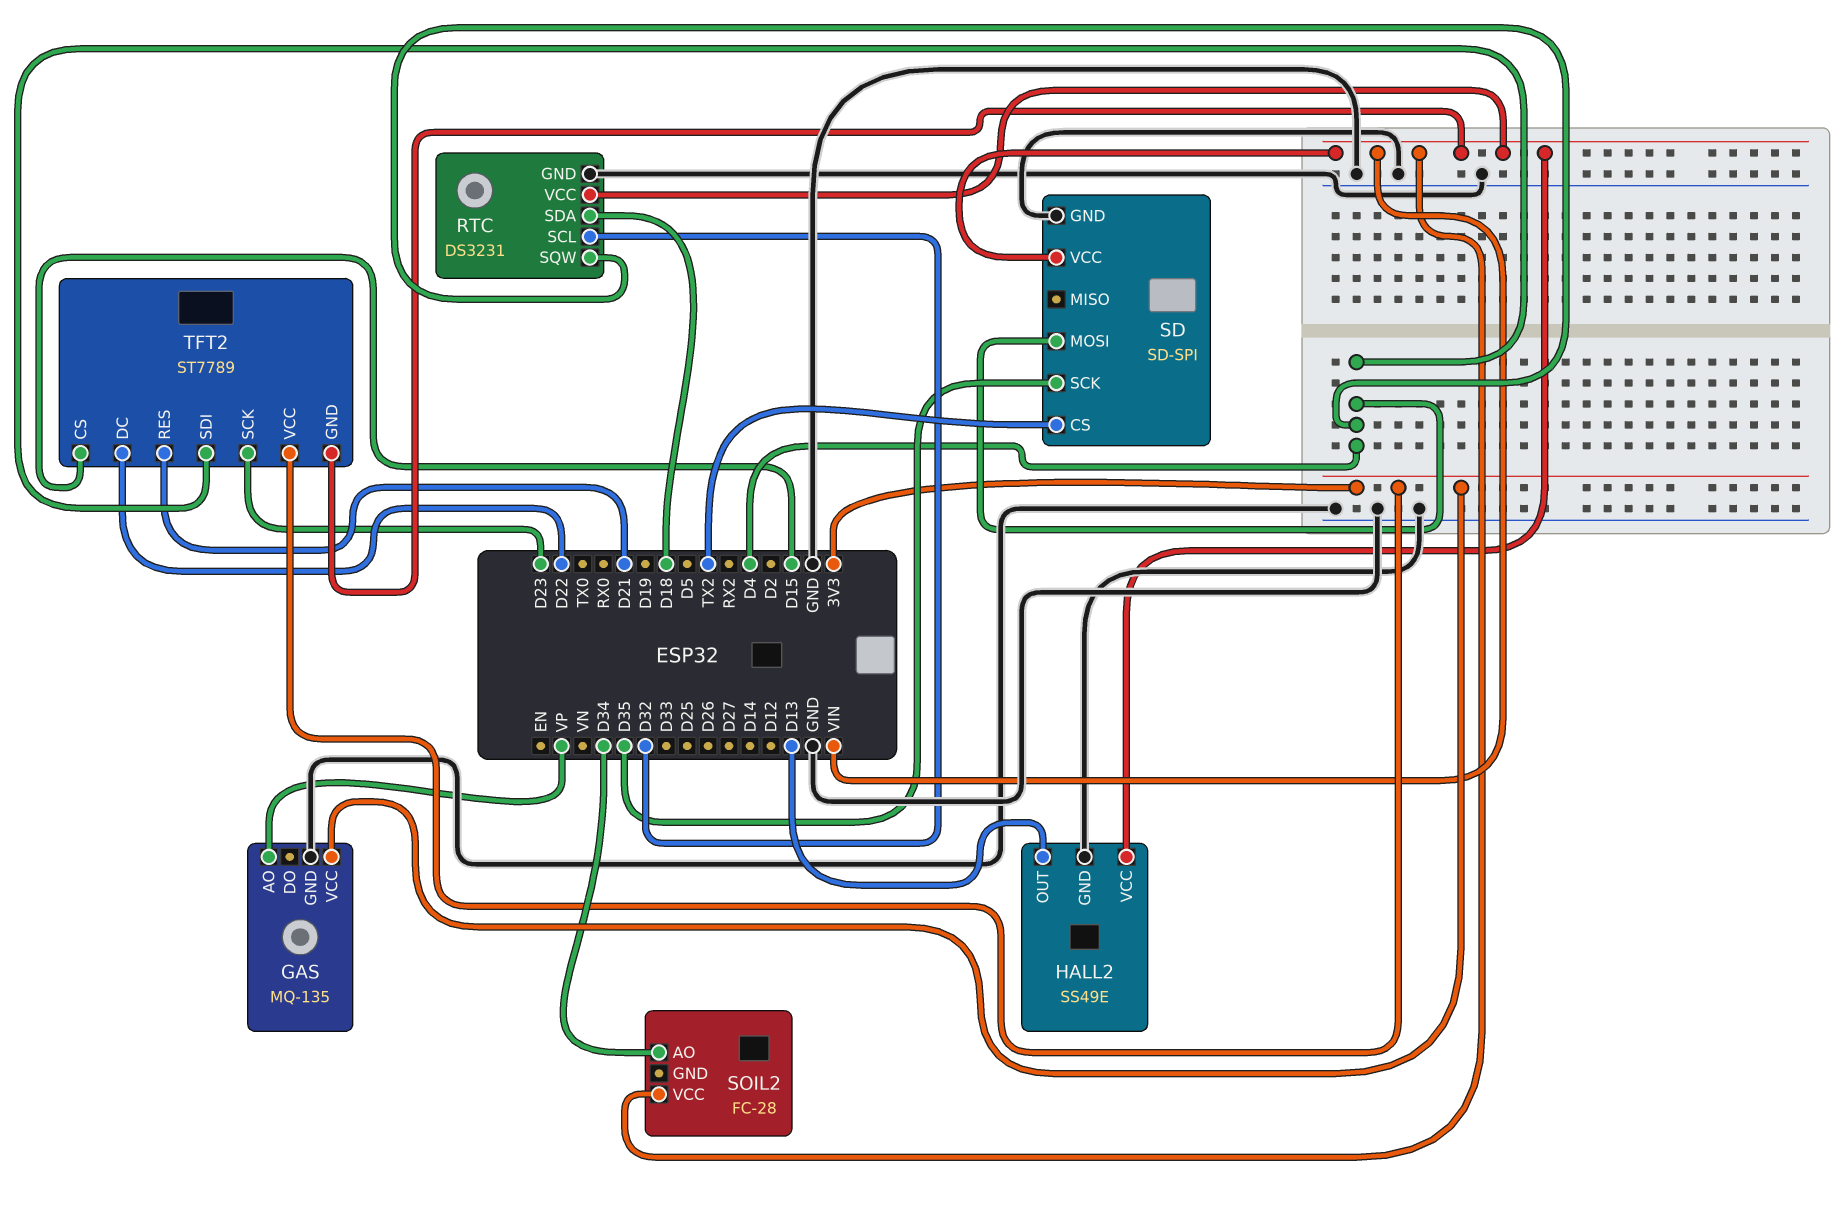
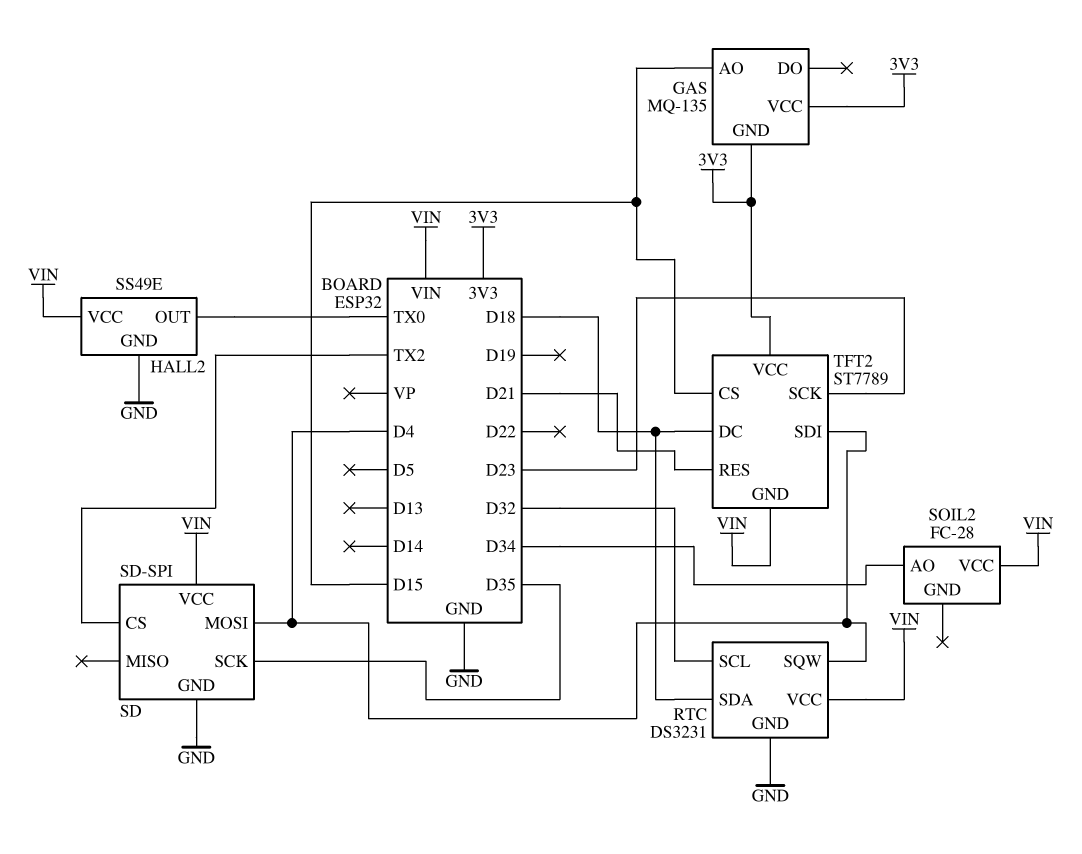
GAS pin AO: VP -> D15
GAS pin GND: GND -> 3V3
HALL2 pin OUT: D13 -> TX0
TFT2 pin DC: D22 -> D18

